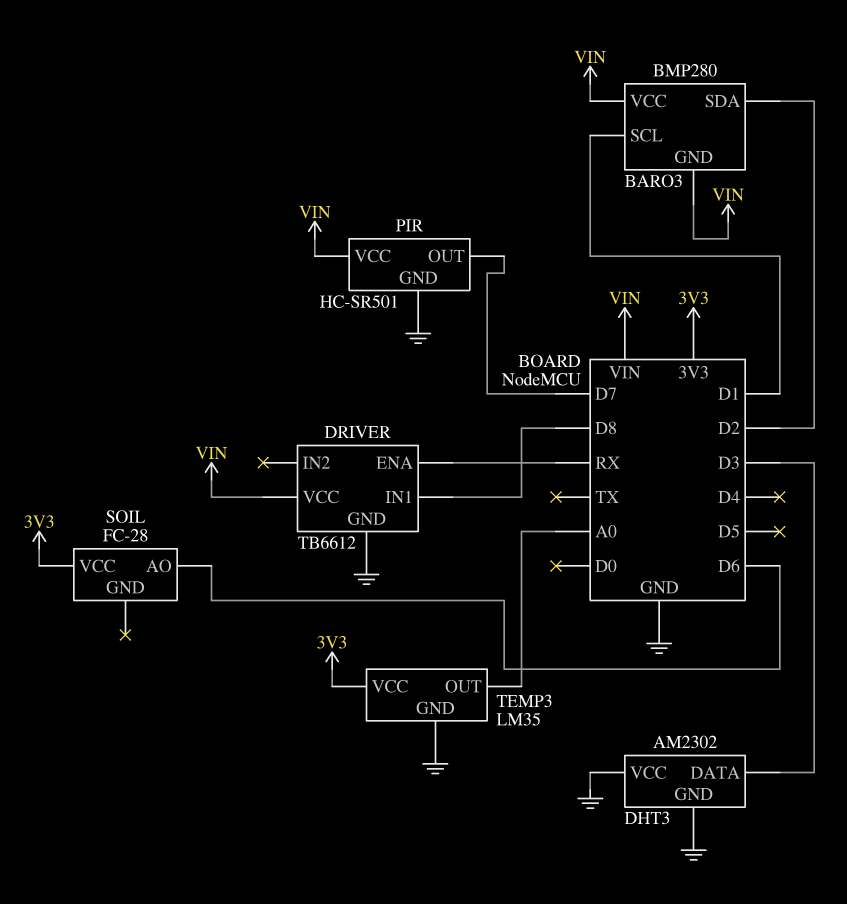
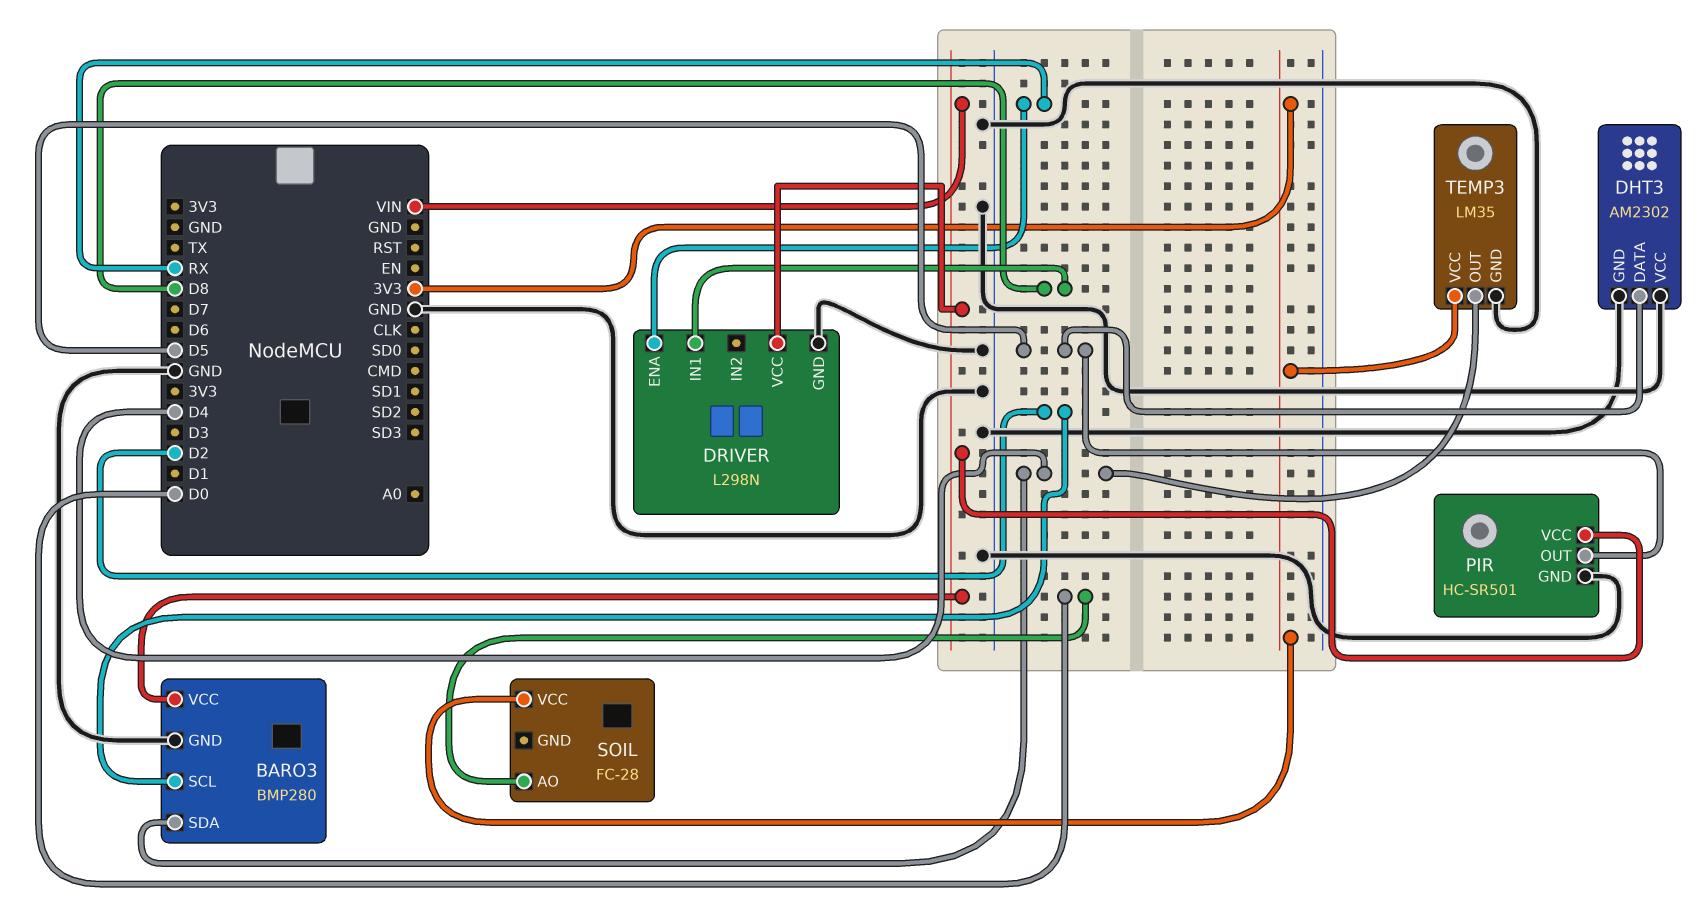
BARO3 pin GND: VIN -> GND
BARO3 pin SCL: D1 -> D2
BARO3 pin SDA: D2 -> D4
DHT3 pin DATA: D3 -> D5
DRIVER: TB6612 -> L298N
PIR pin OUT: D7 -> D5
SOIL pin AO: D6 -> D0
TEMP3 pin OUT: A0 -> D4

